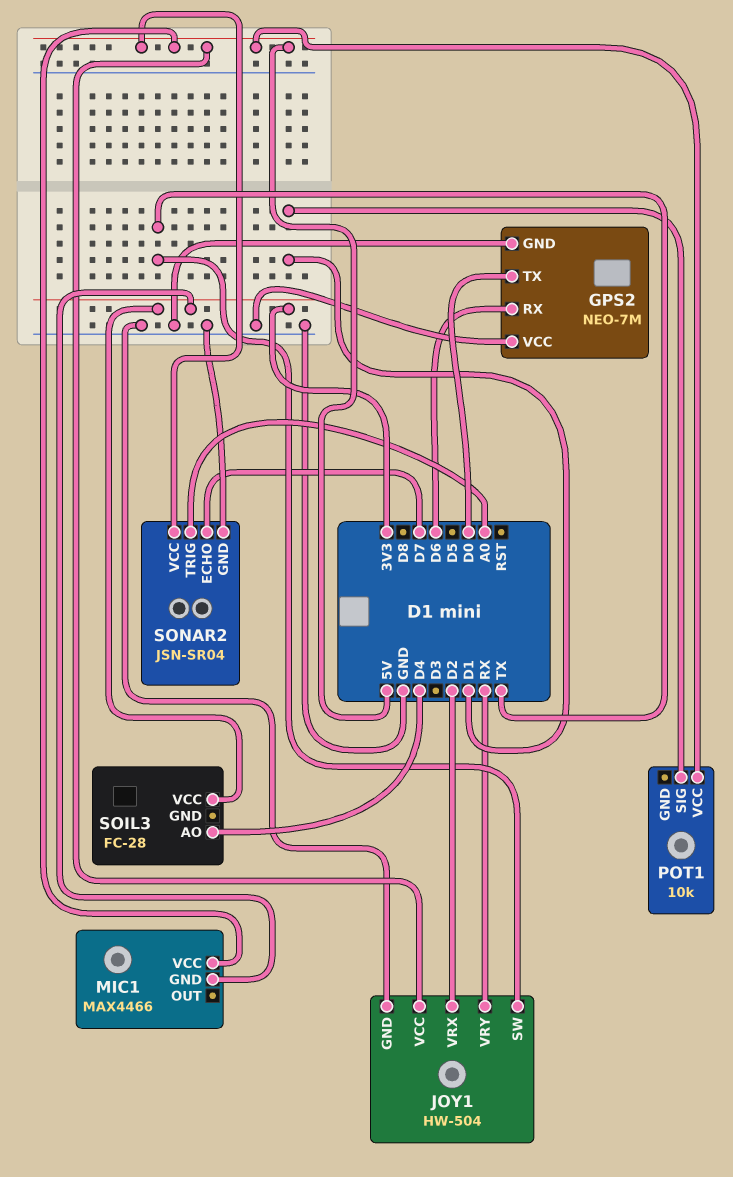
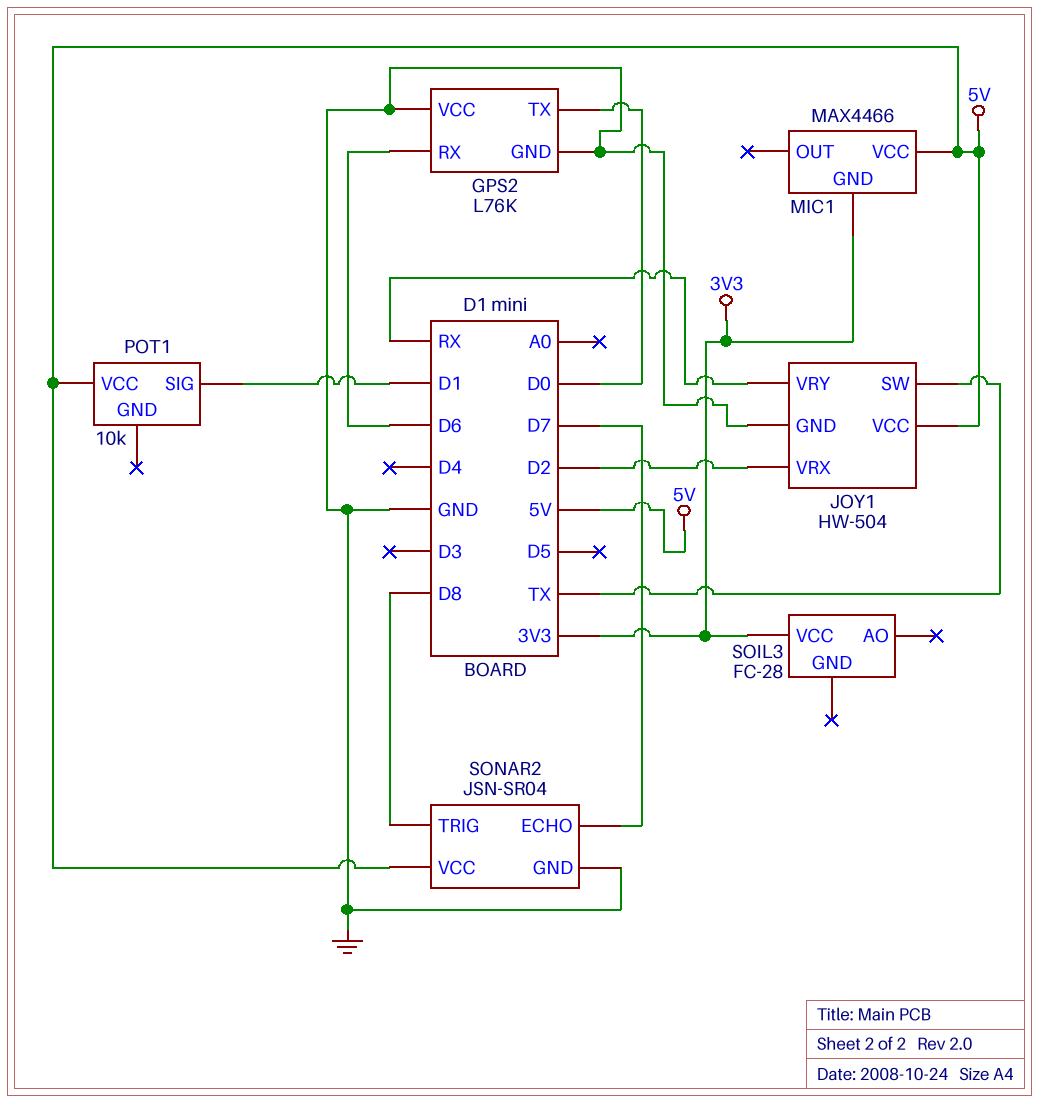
GPS2: NEO-7M -> L76K
SOIL3 pin AO: D4 -> none
SONAR2 pin TRIG: A0 -> D8

